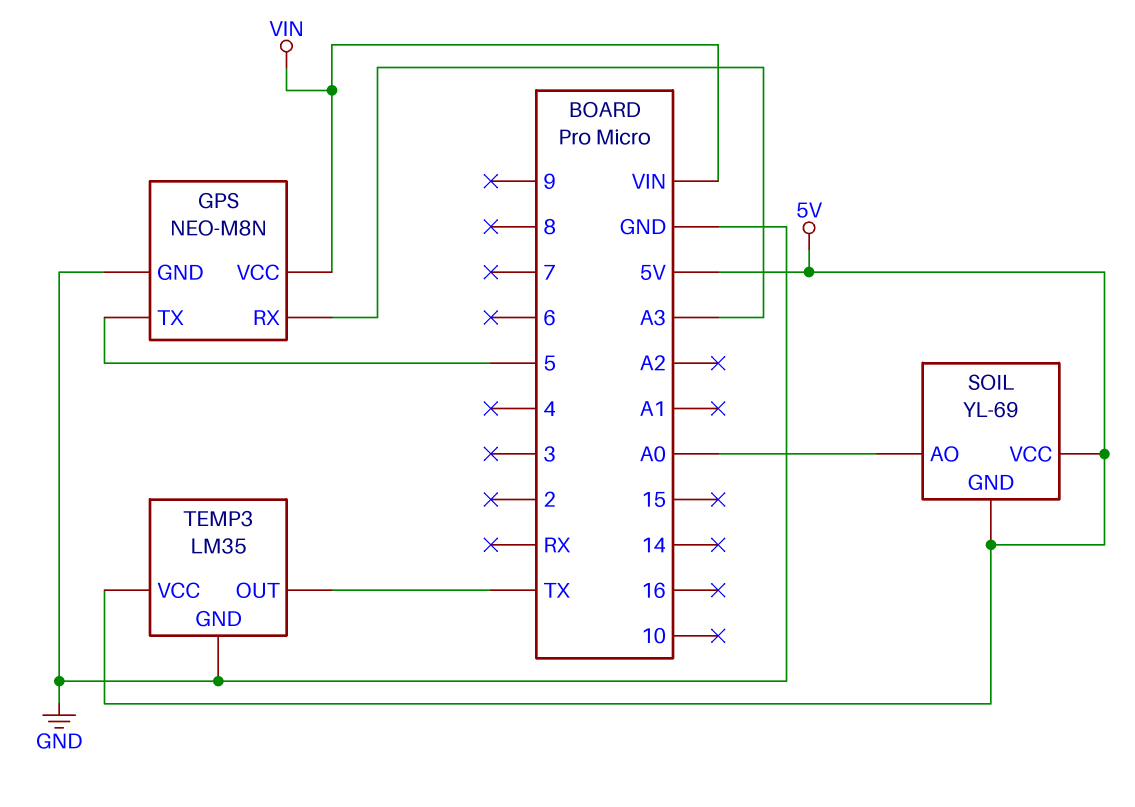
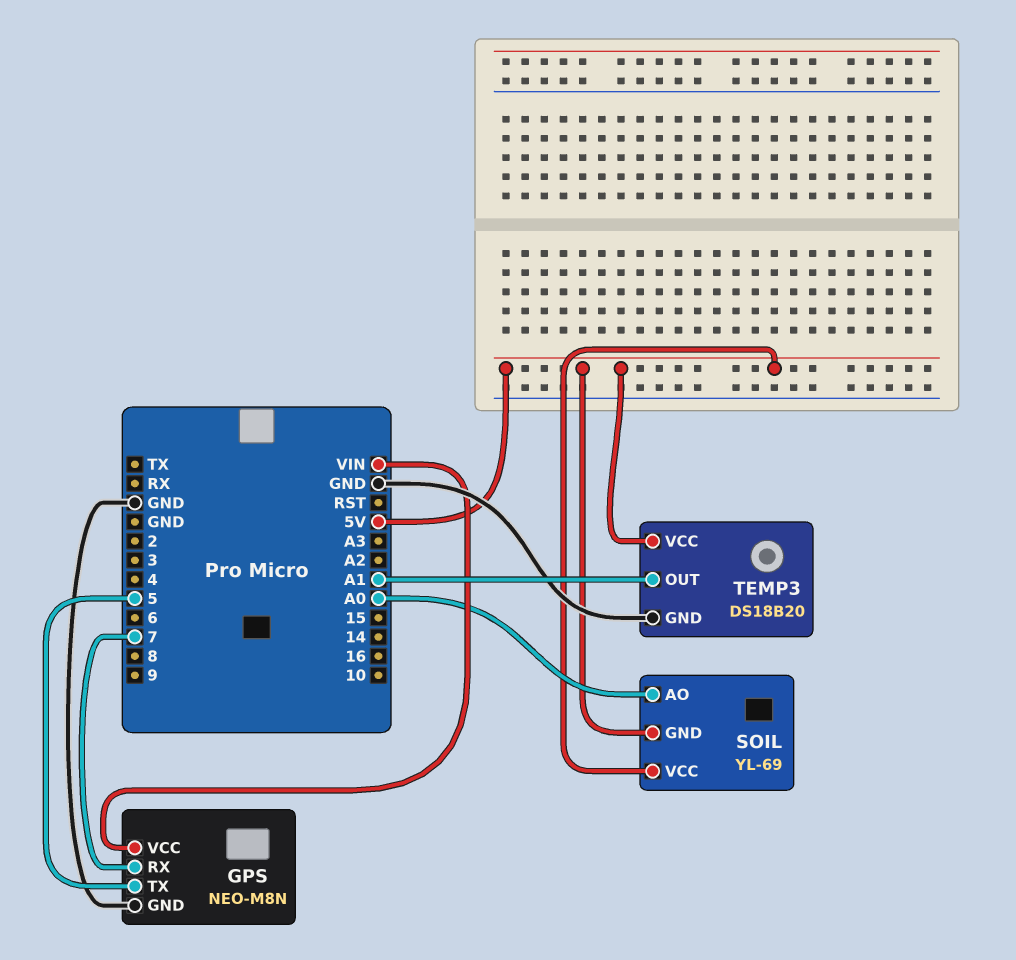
GPS pin RX: A3 -> 7
TEMP3: LM35 -> DS18B20
TEMP3 pin OUT: TX -> A1

